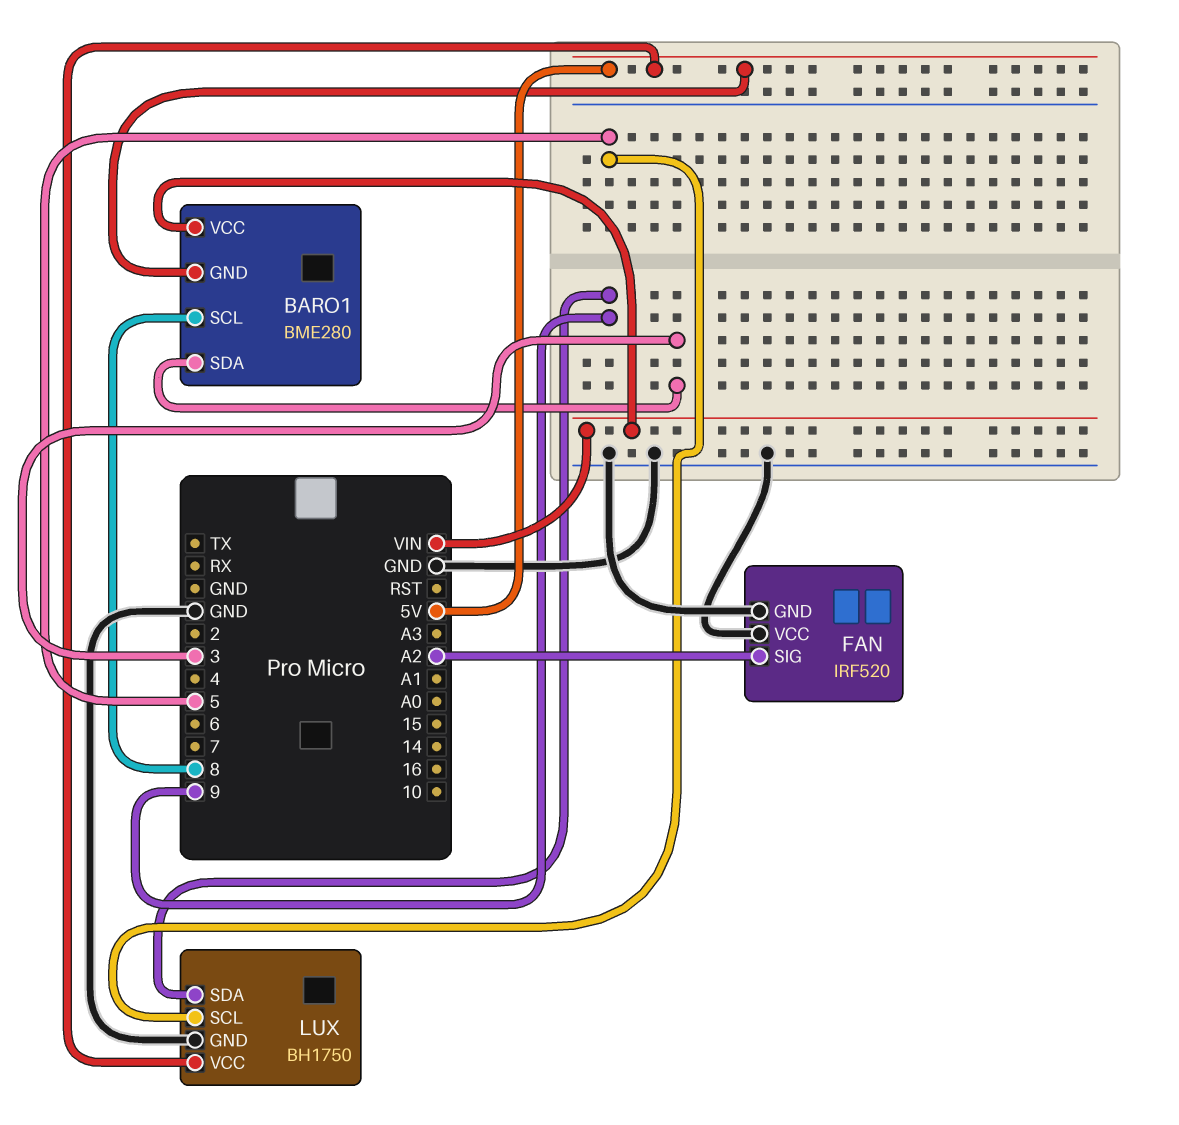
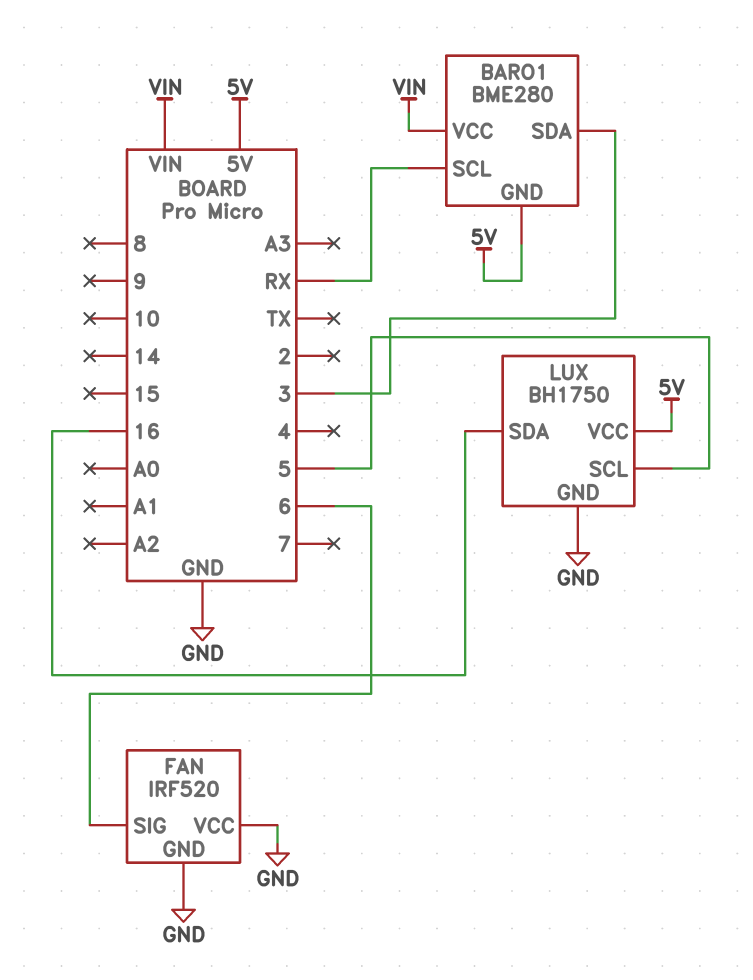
BARO1 pin SCL: 8 -> RX
FAN pin SIG: A2 -> 6
LUX pin SDA: 9 -> 16

